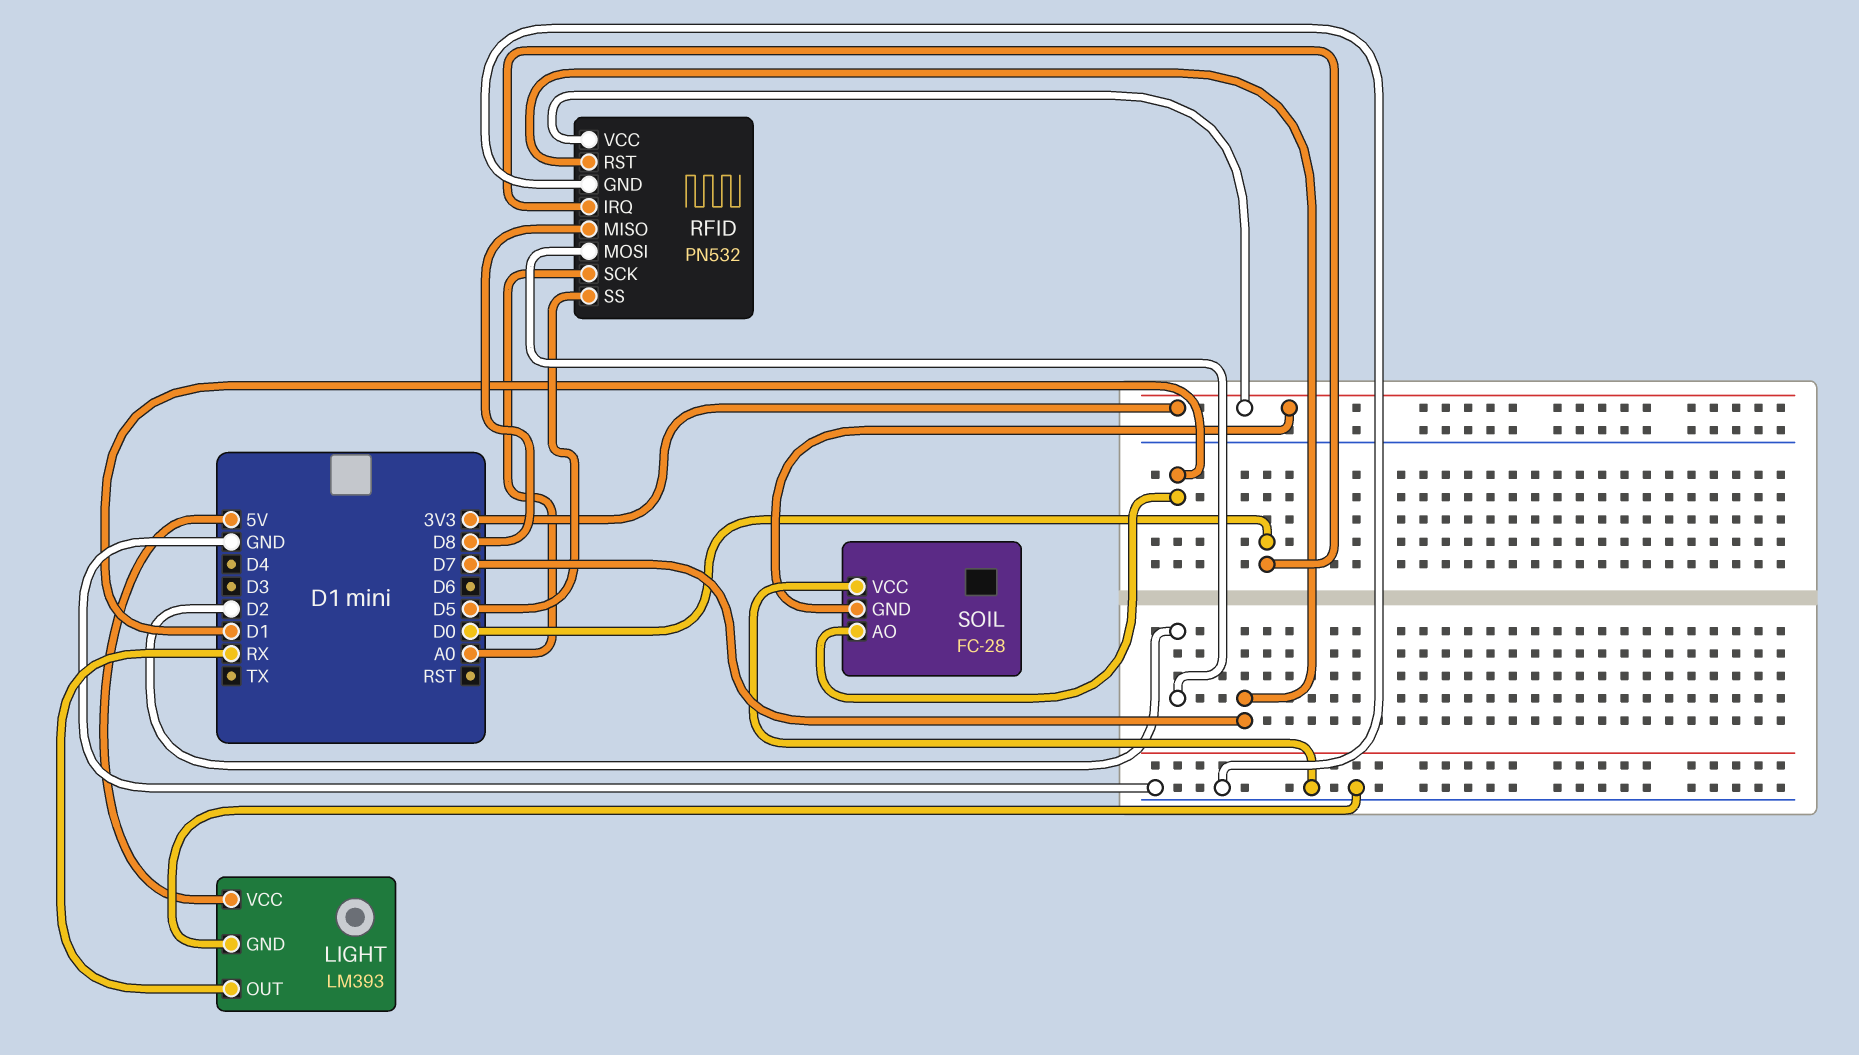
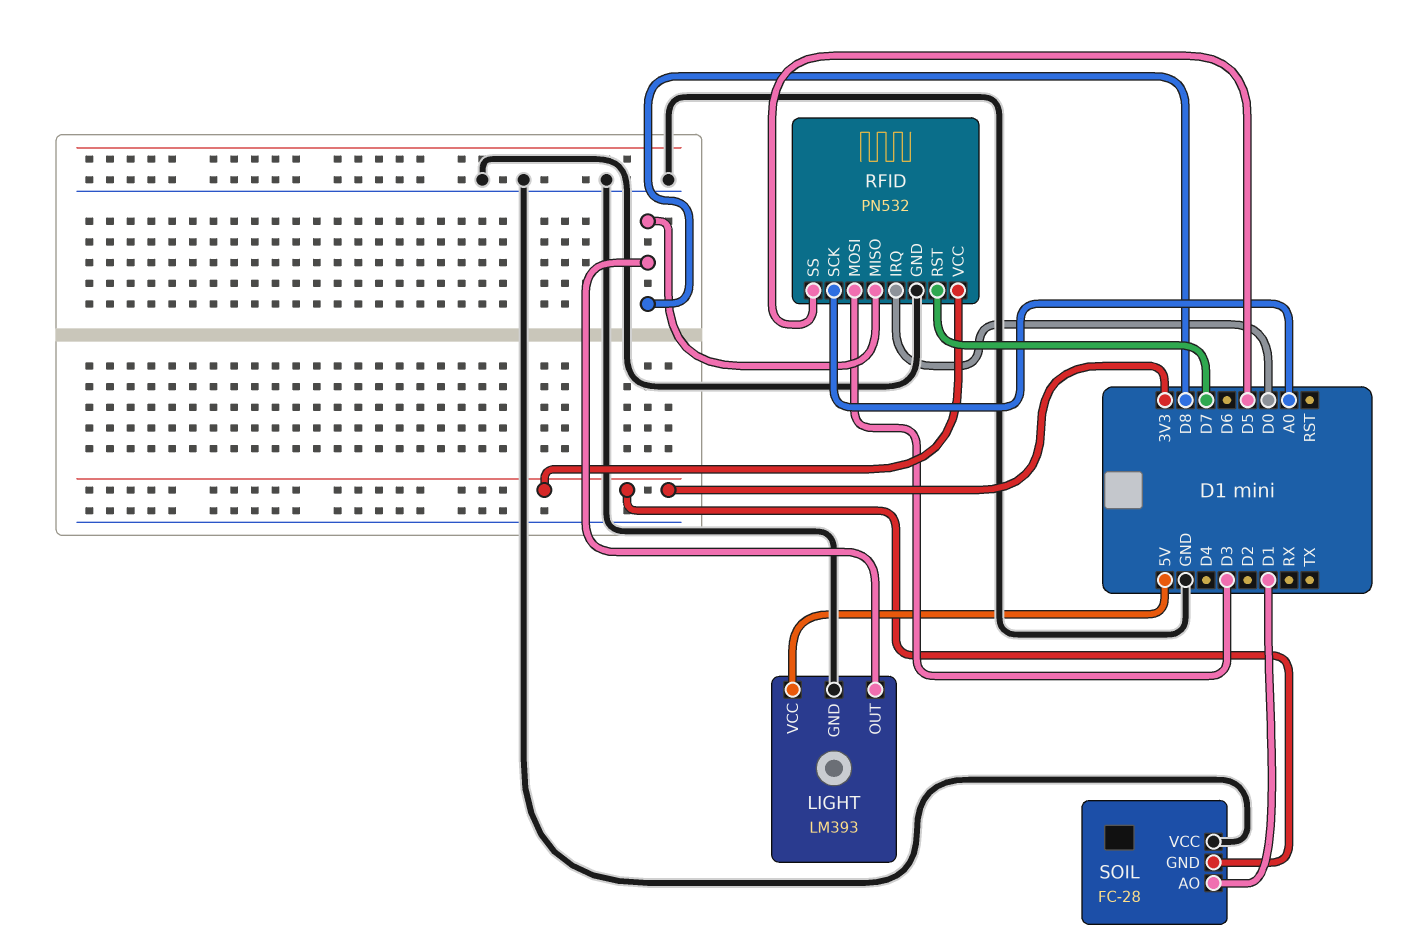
LIGHT pin OUT: RX -> D8
RFID pin MOSI: D2 -> D3

